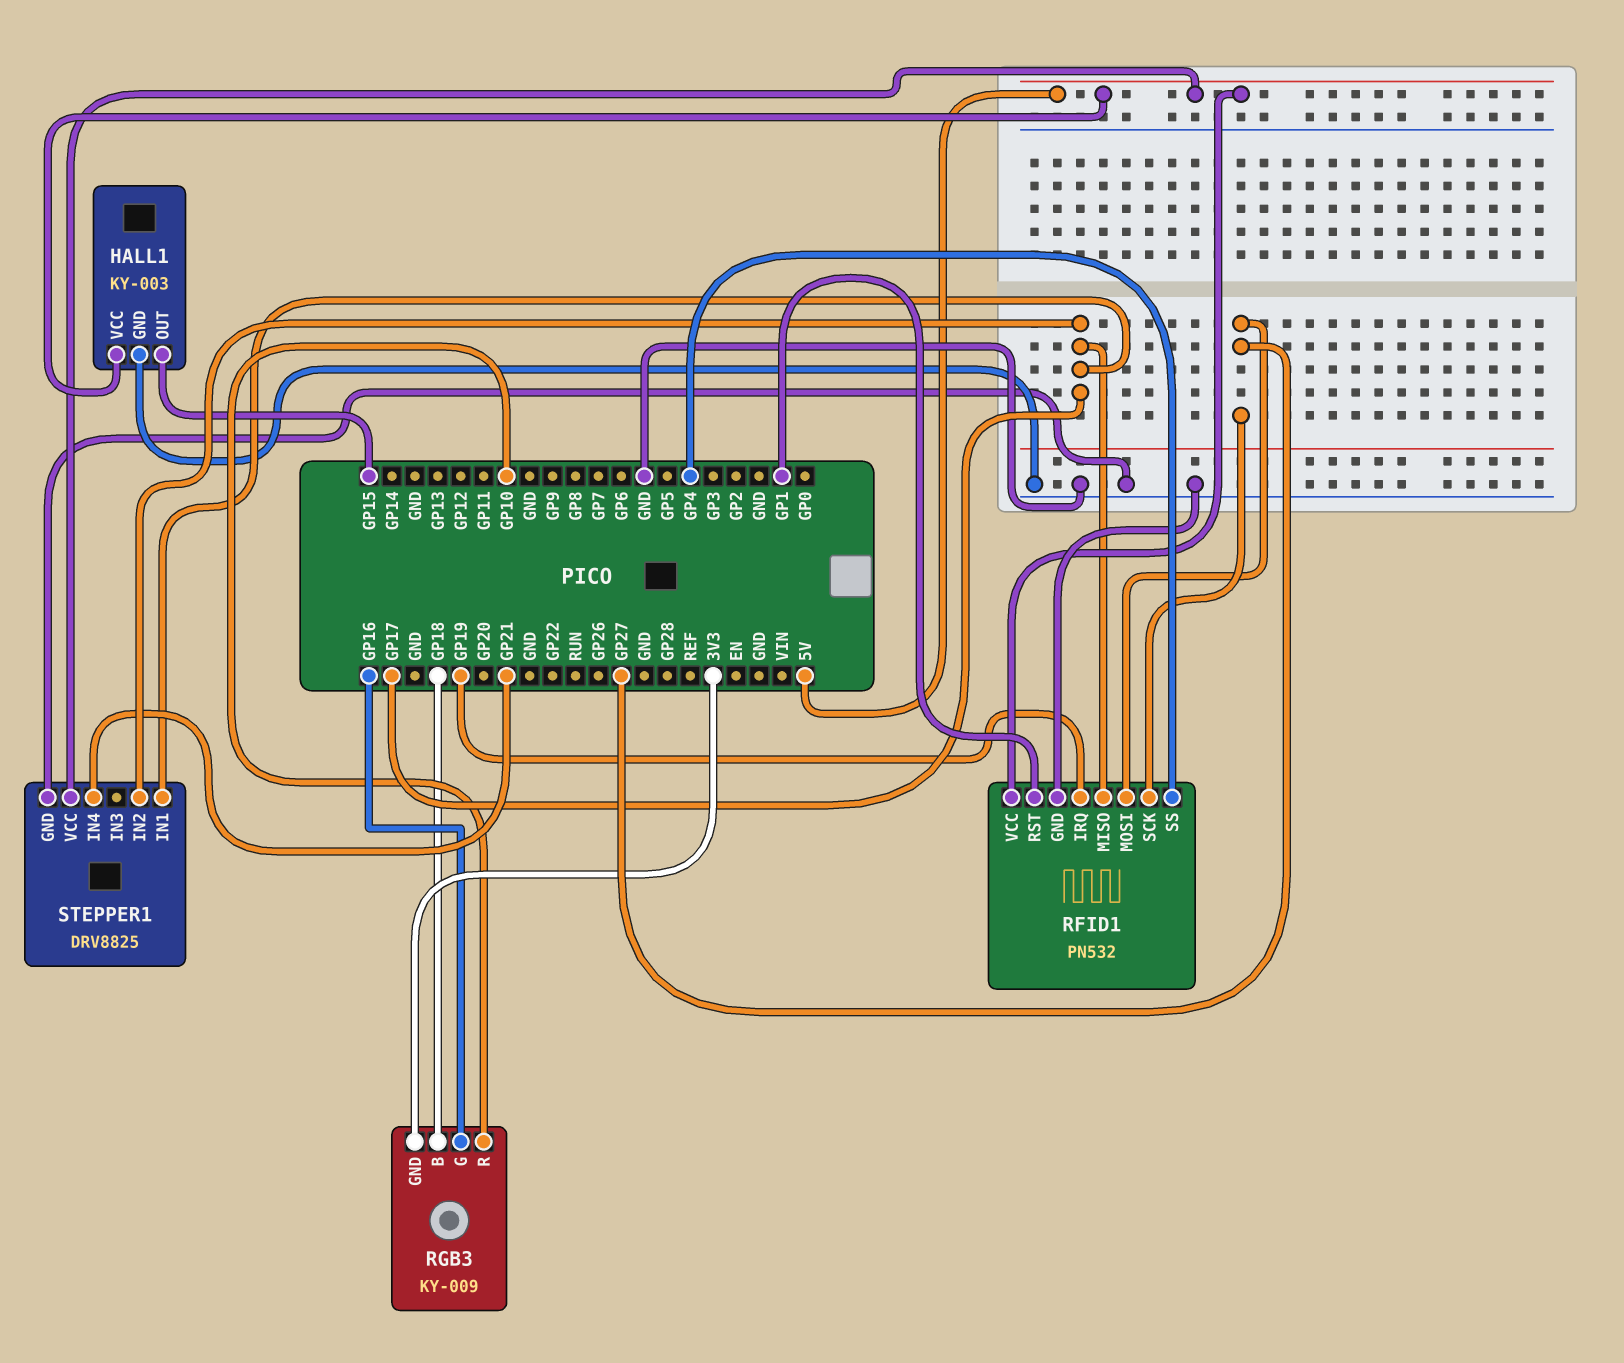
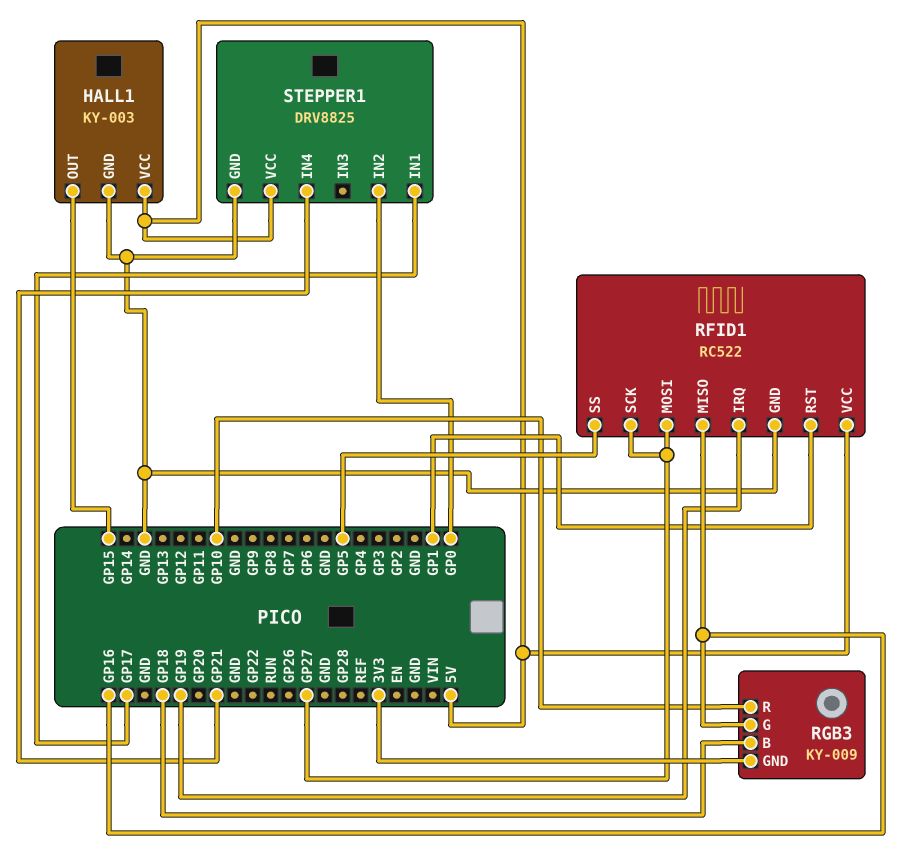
RFID1: PN532 -> RC522
RFID1 pin MISO: GP17 -> GP16
RFID1 pin SS: GP4 -> GP5
STEPPER1 pin IN2: GP17 -> GP0

